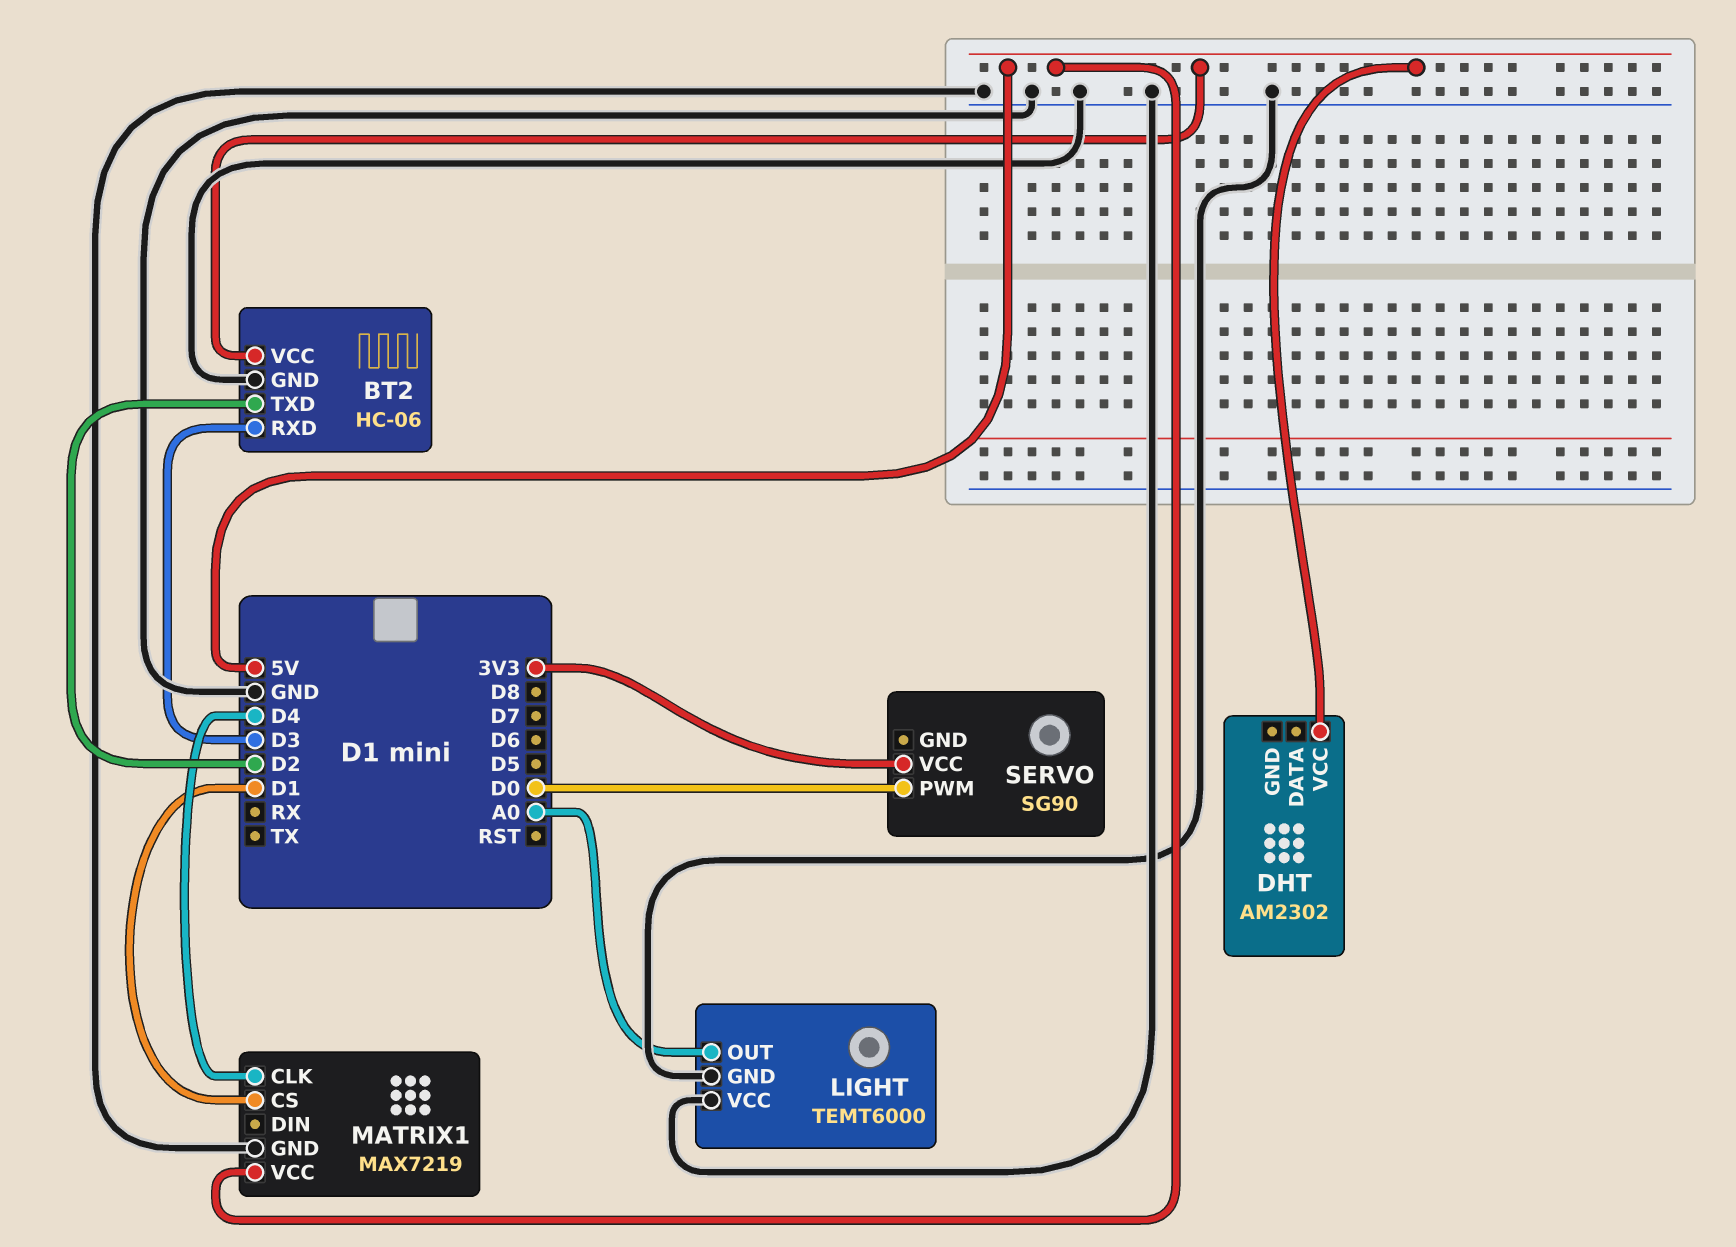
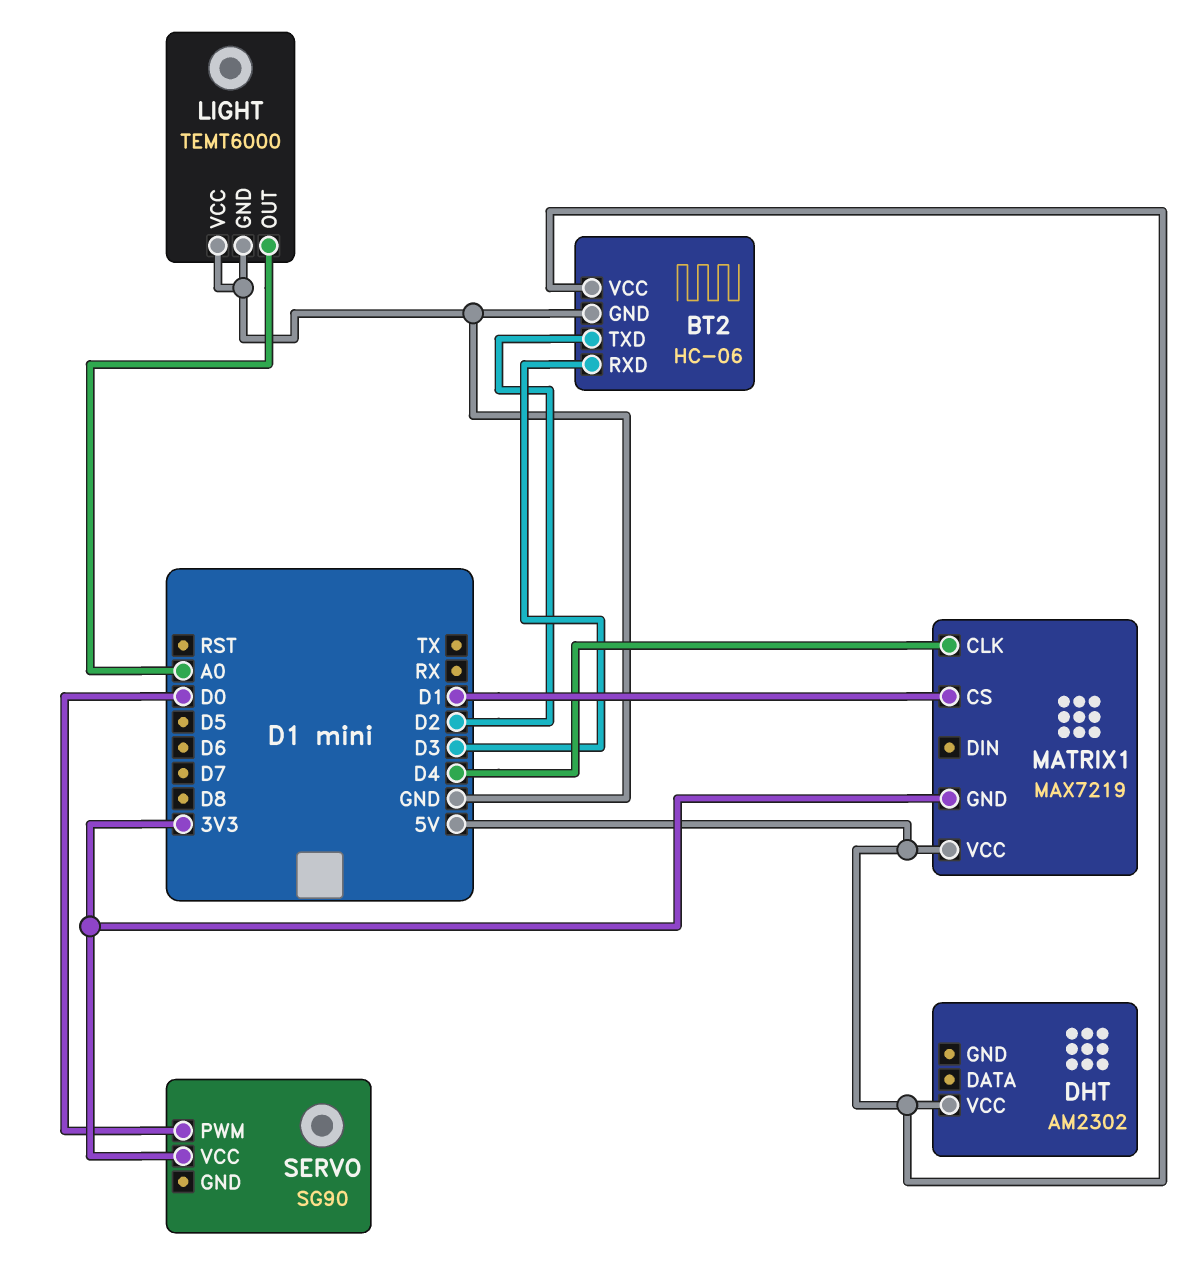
MATRIX1 pin GND: GND -> 3V3

